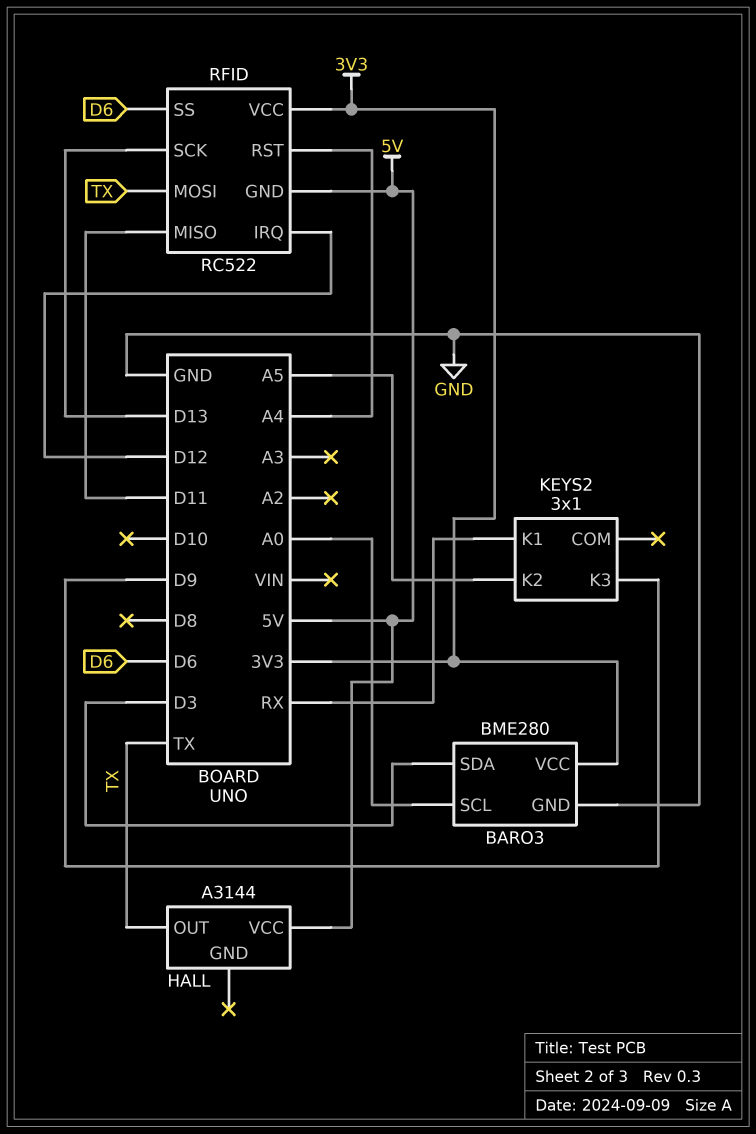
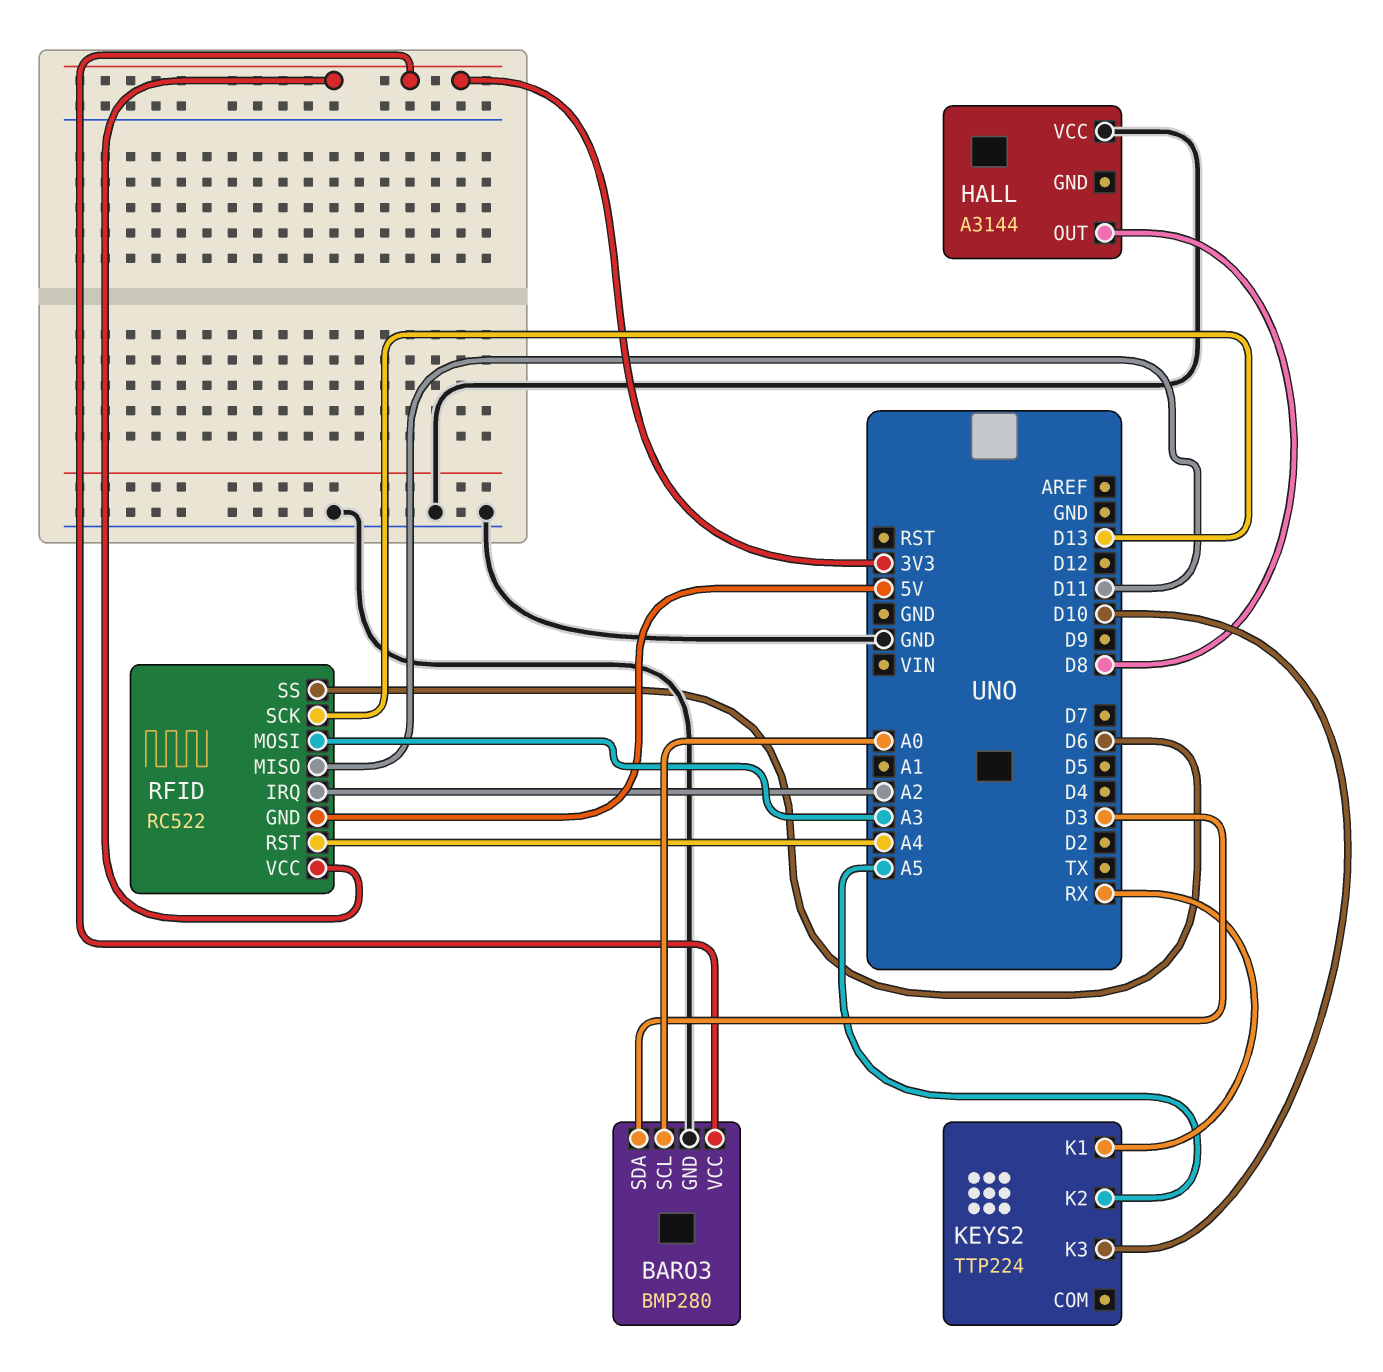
BARO3: BME280 -> BMP280
HALL pin OUT: TX -> D8
HALL pin VCC: 5V -> GND
KEYS2: 3x1 -> TTP224
KEYS2 pin K3: D9 -> D10
RFID pin IRQ: D12 -> A2
RFID pin MOSI: TX -> A3

